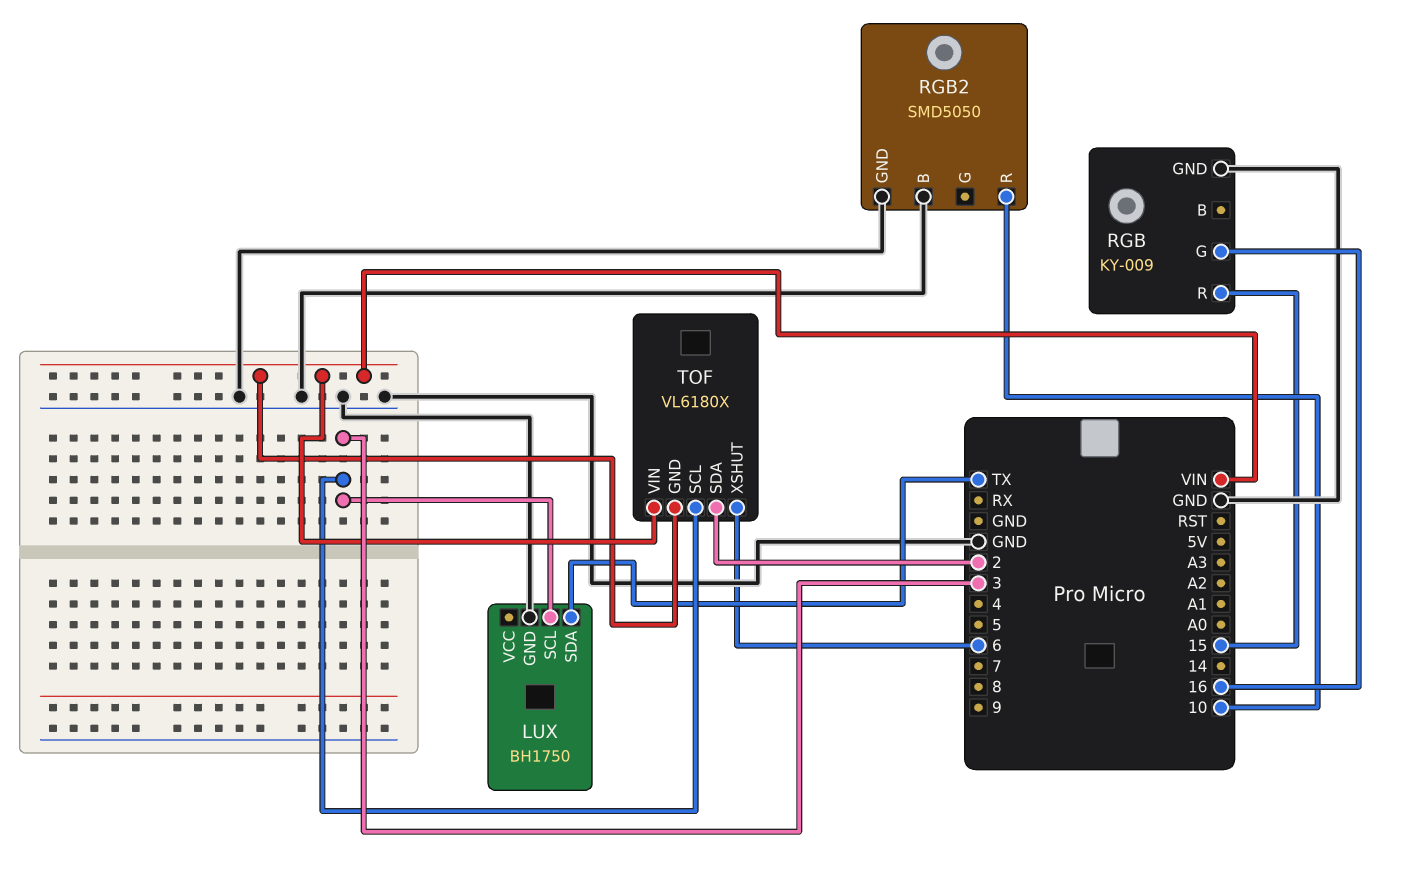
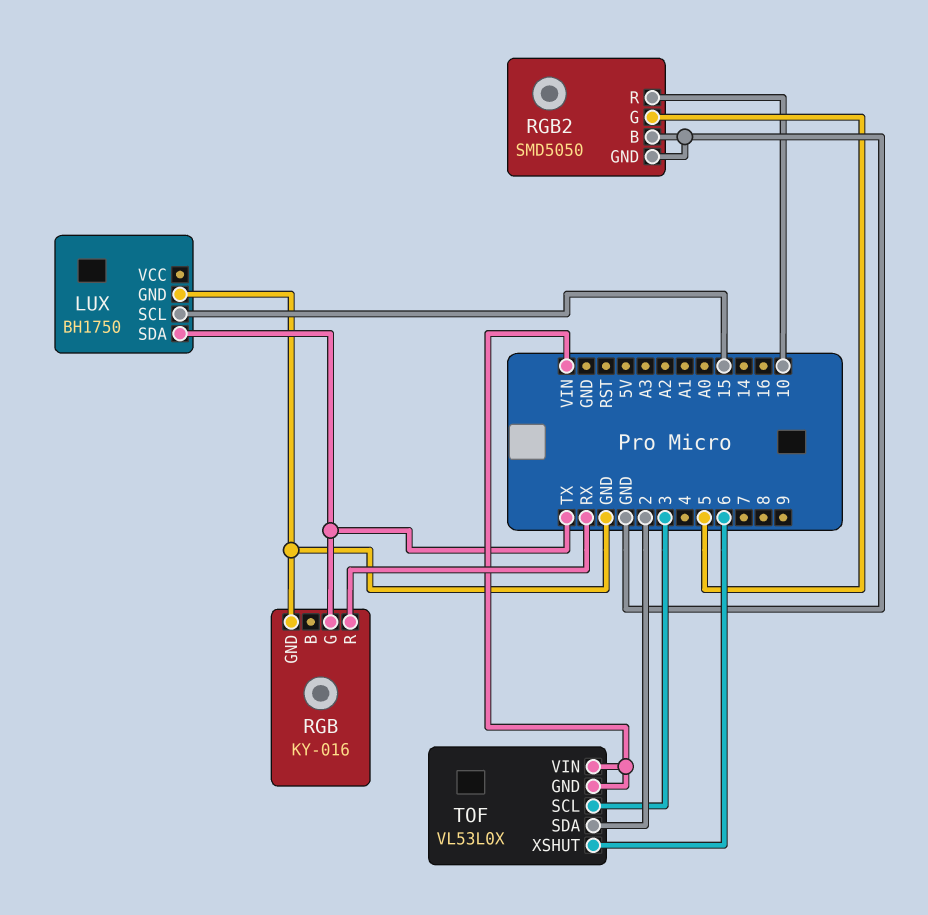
LUX pin SCL: 3 -> 15
RGB: KY-009 -> KY-016
RGB pin G: 16 -> TX
RGB pin R: 15 -> RX
RGB2 pin G: none -> 5
TOF: VL6180X -> VL53L0X

